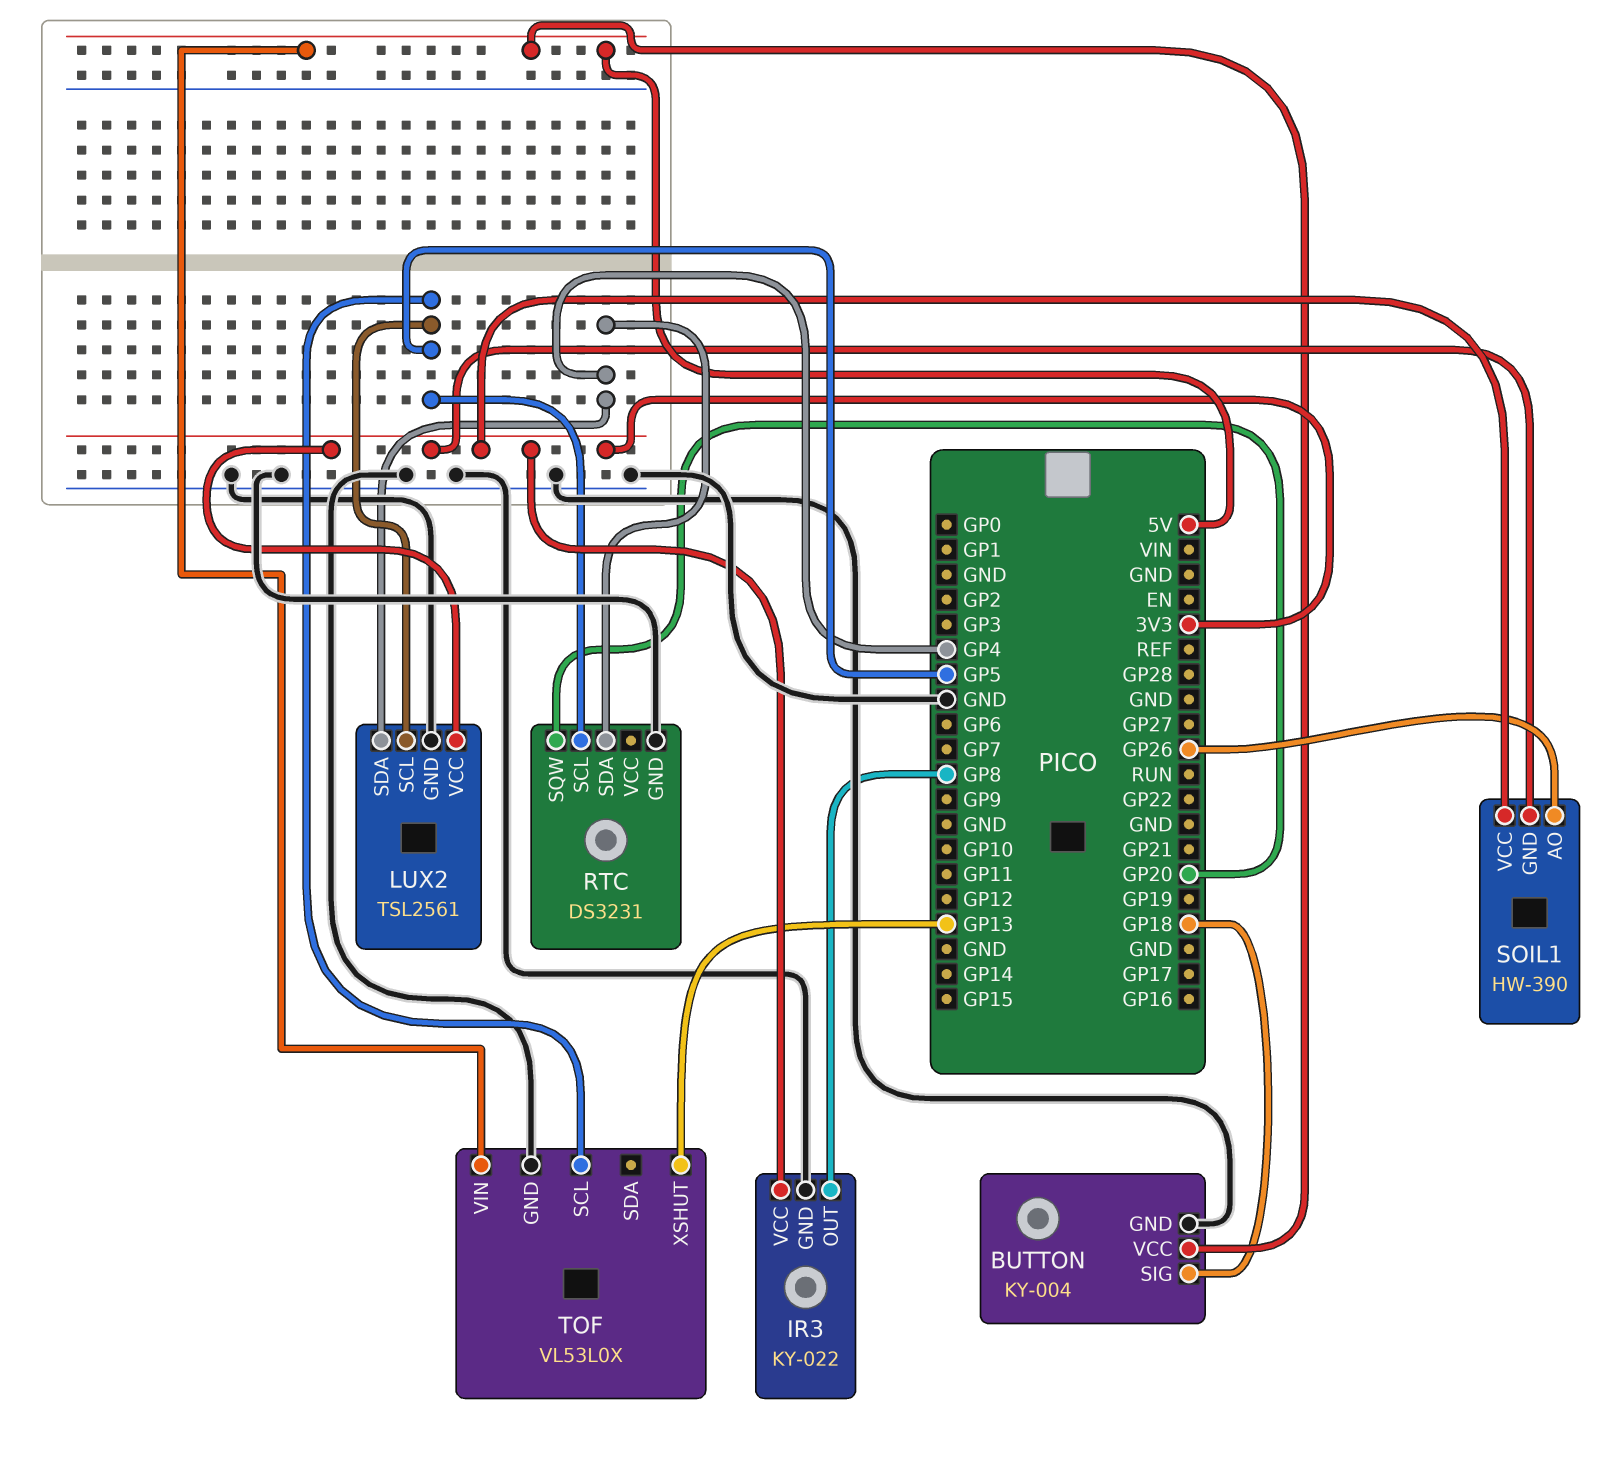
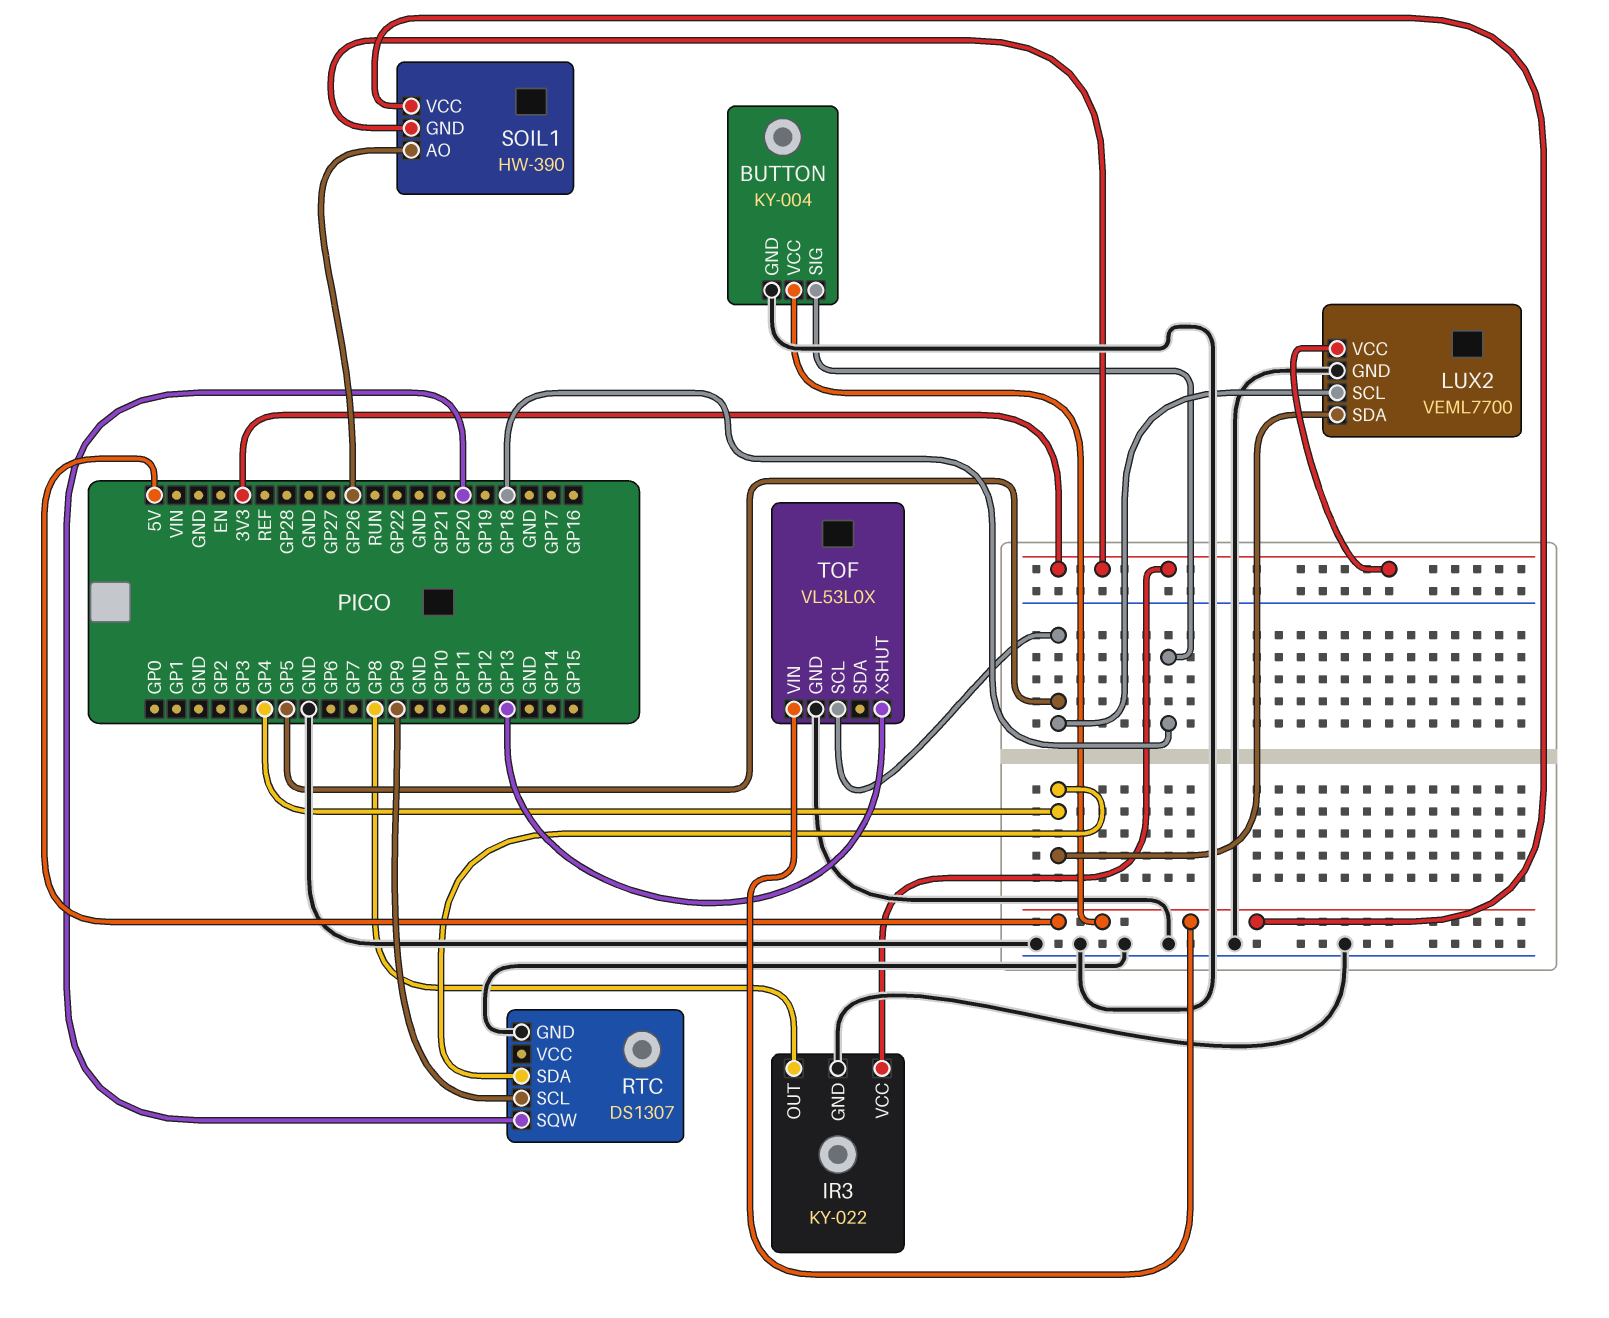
LUX2: TSL2561 -> VEML7700
RTC: DS3231 -> DS1307
RTC pin SCL: GP5 -> GP9
SOIL1 pin VCC: 3V3 -> 5V

